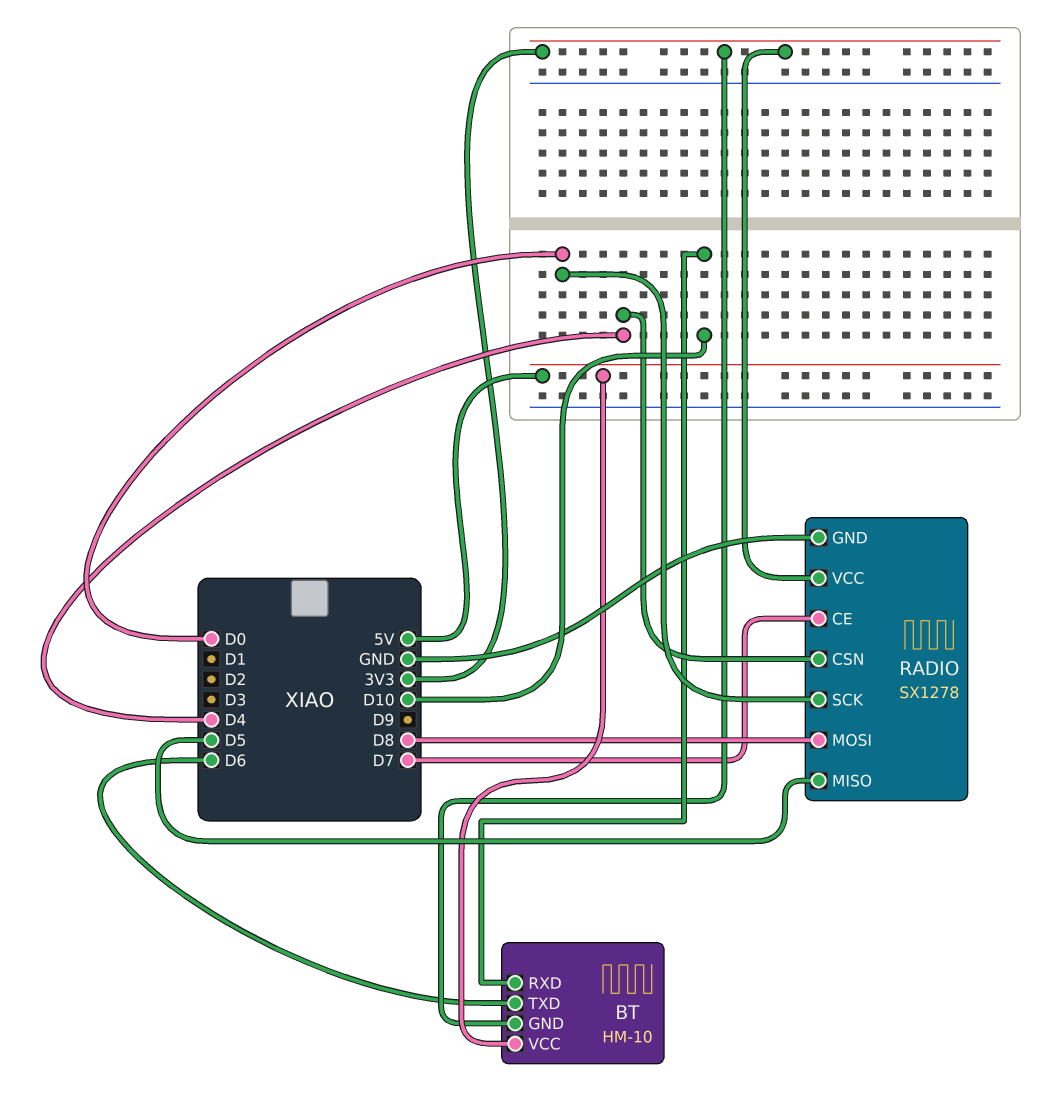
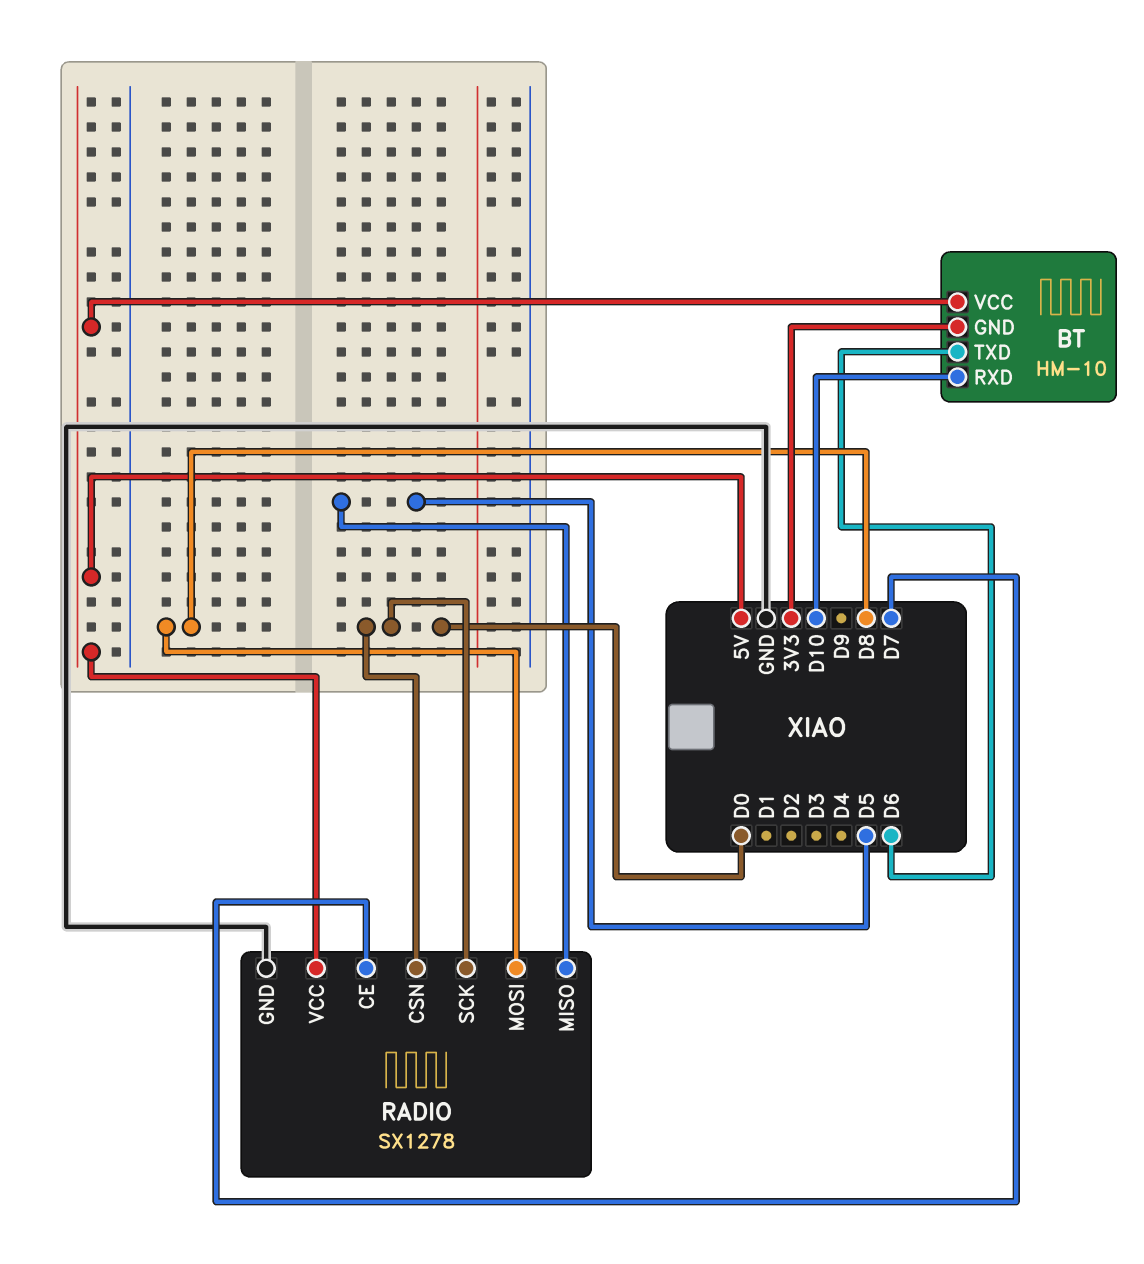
RADIO pin CSN: D4 -> D0
RADIO pin VCC: 3V3 -> 5V

